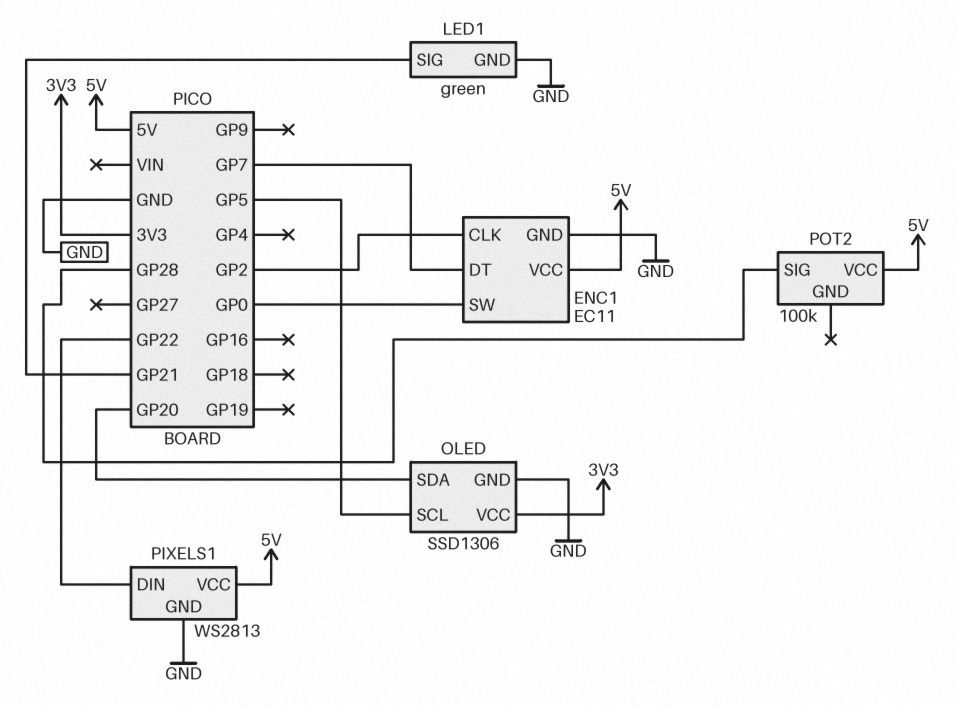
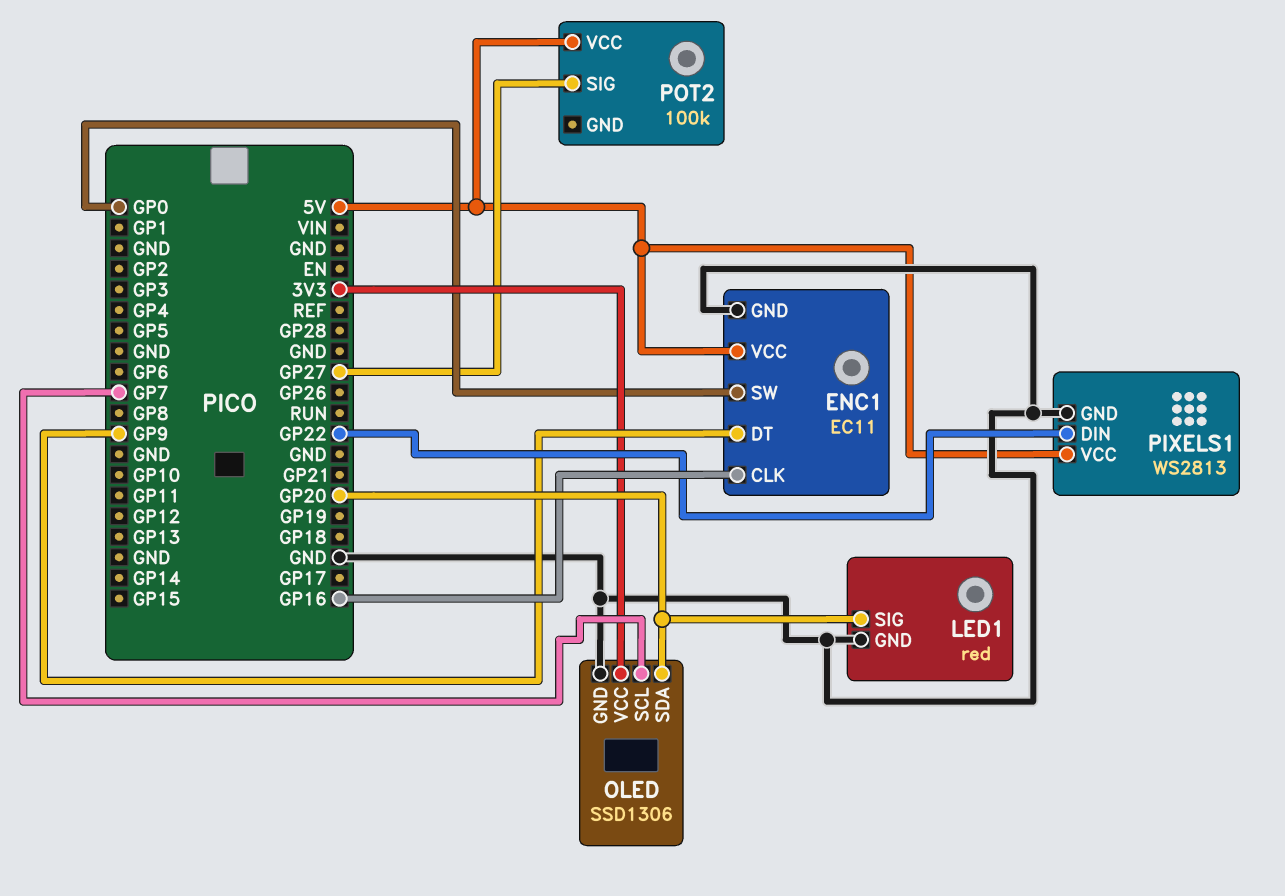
ENC1 pin CLK: GP2 -> GP16
ENC1 pin DT: GP7 -> GP9
LED1: green -> red
LED1 pin SIG: GP21 -> GP20
OLED pin SCL: GP5 -> GP7
POT2 pin SIG: GP28 -> GP27

